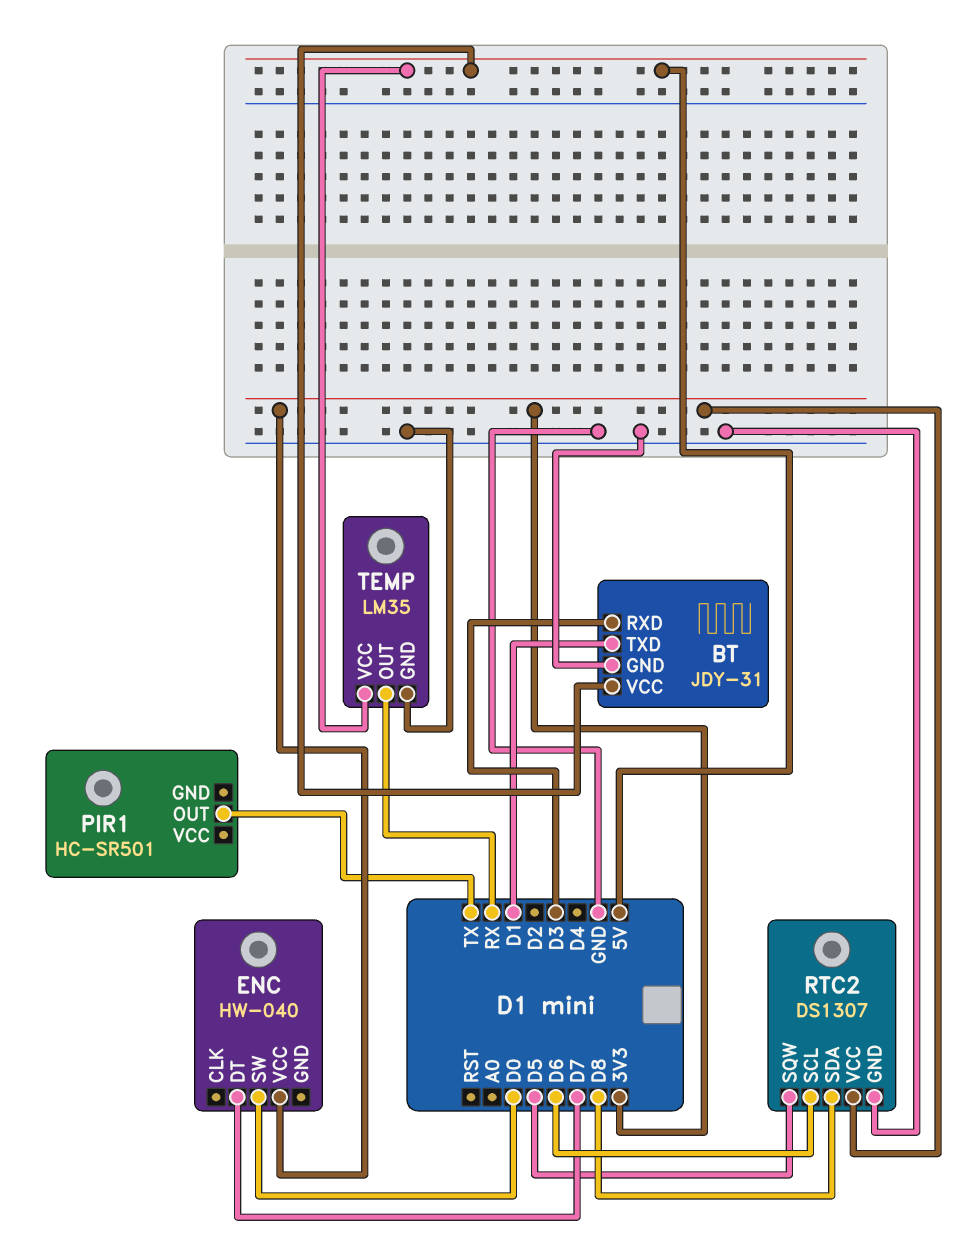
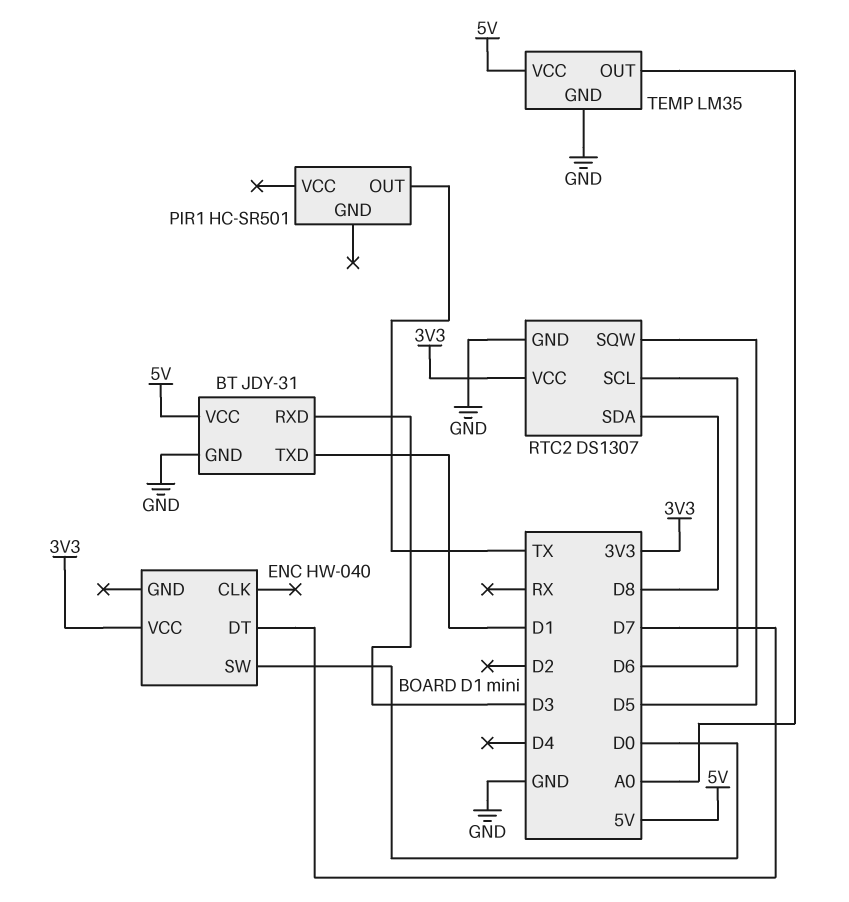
TEMP pin OUT: RX -> A0

